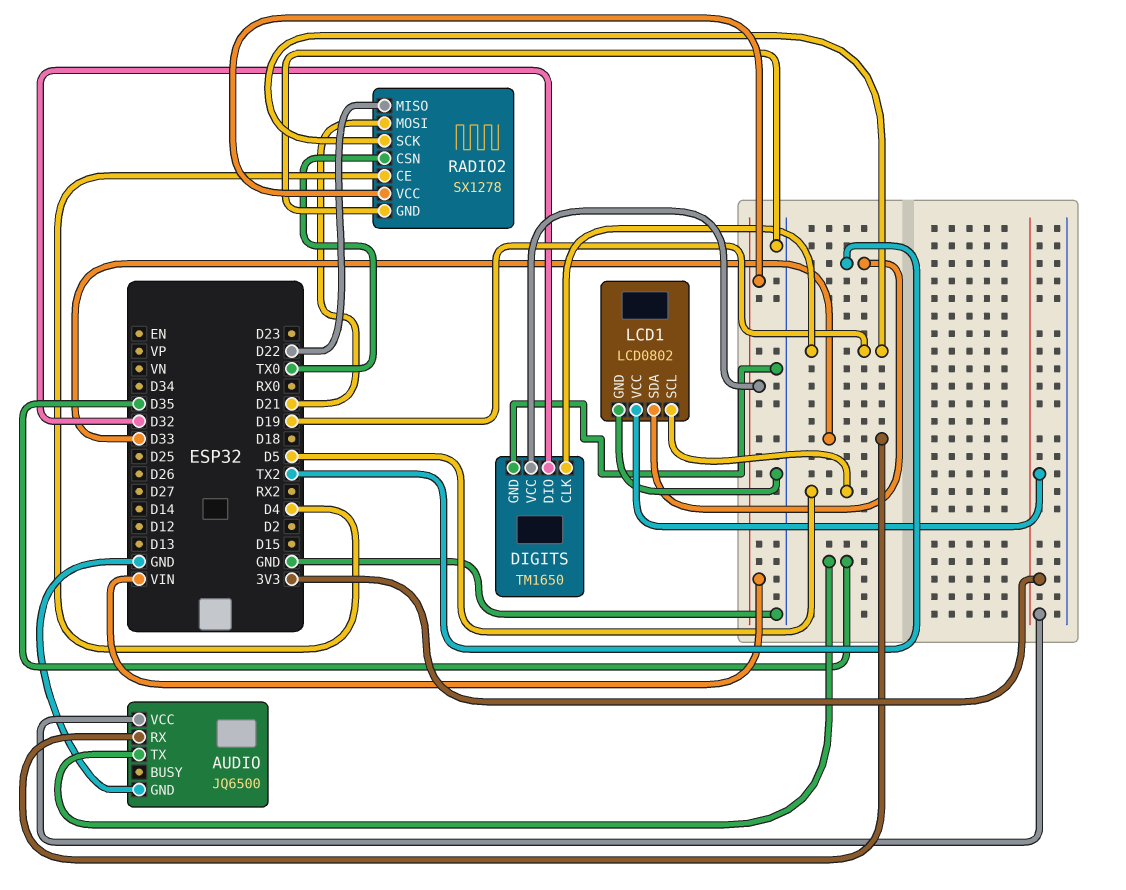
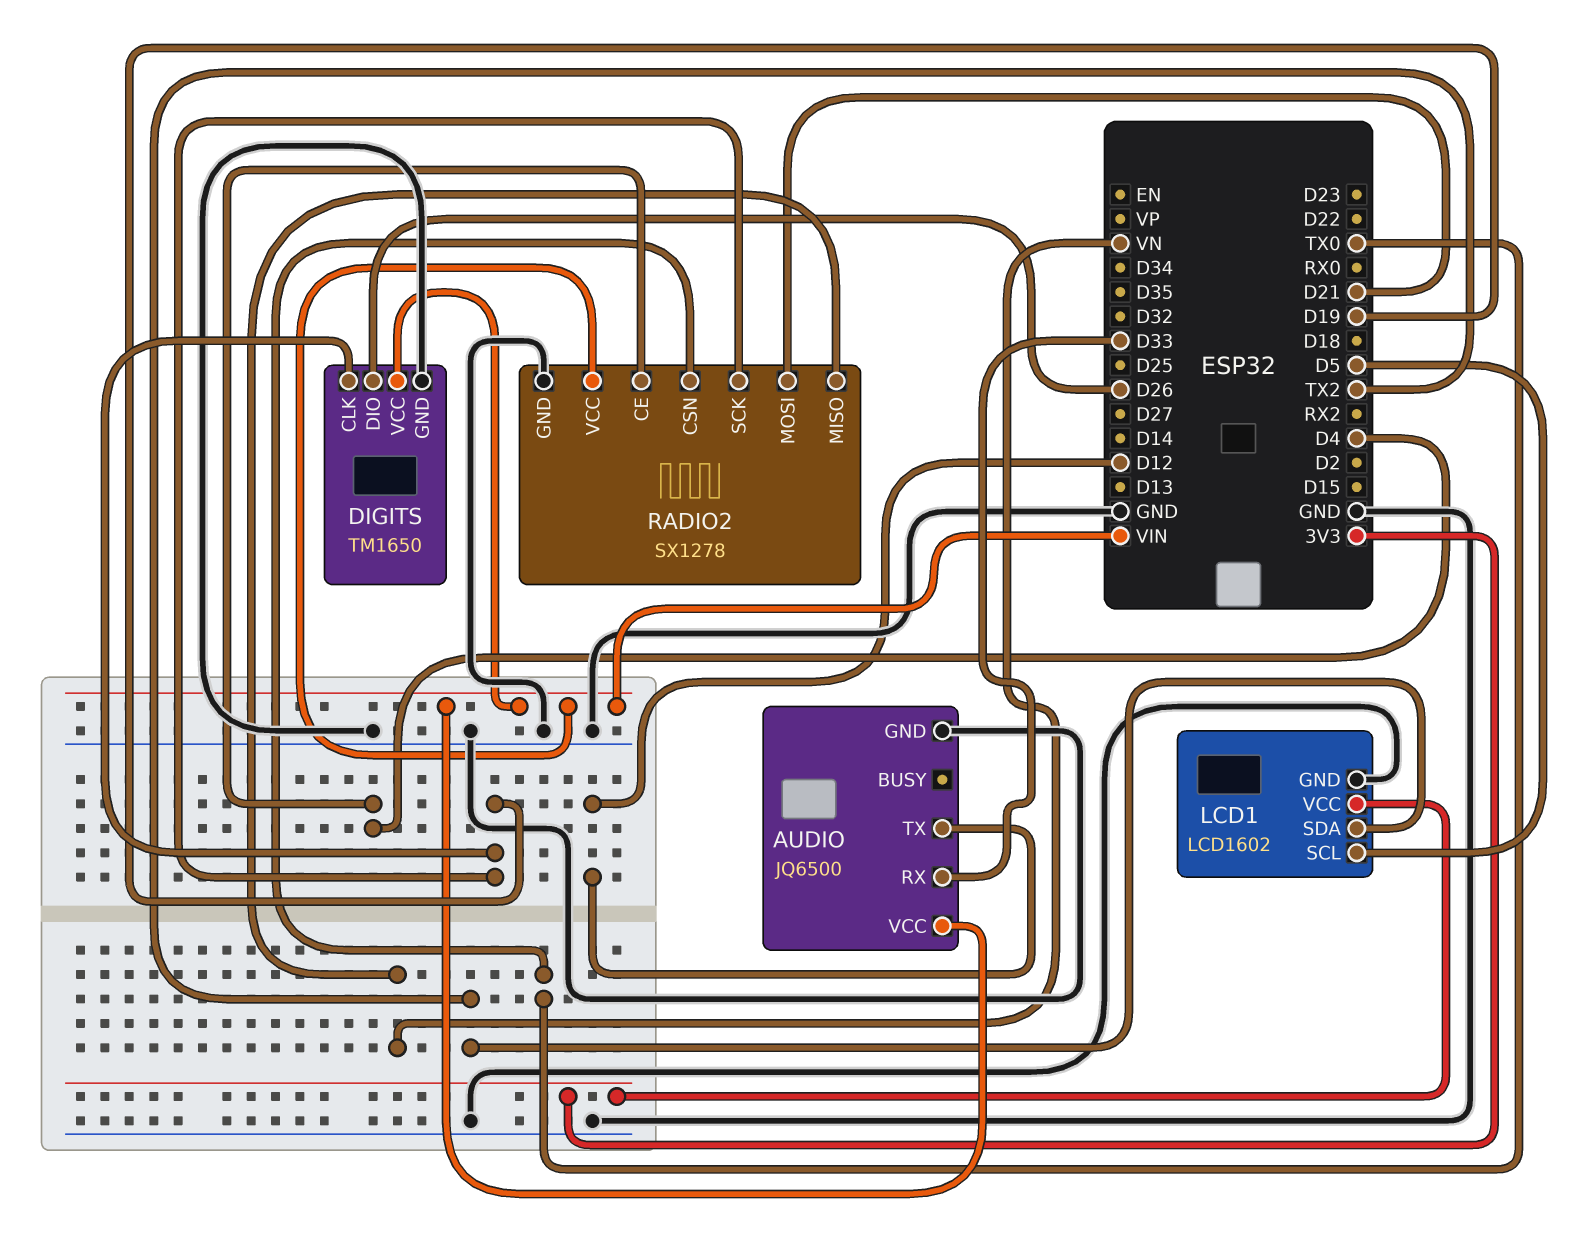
AUDIO pin TX: D35 -> D12
AUDIO pin VCC: 3V3 -> VIN
DIGITS pin DIO: D32 -> D26
LCD1: LCD0802 -> LCD1602
RADIO2 pin MISO: D22 -> VN

